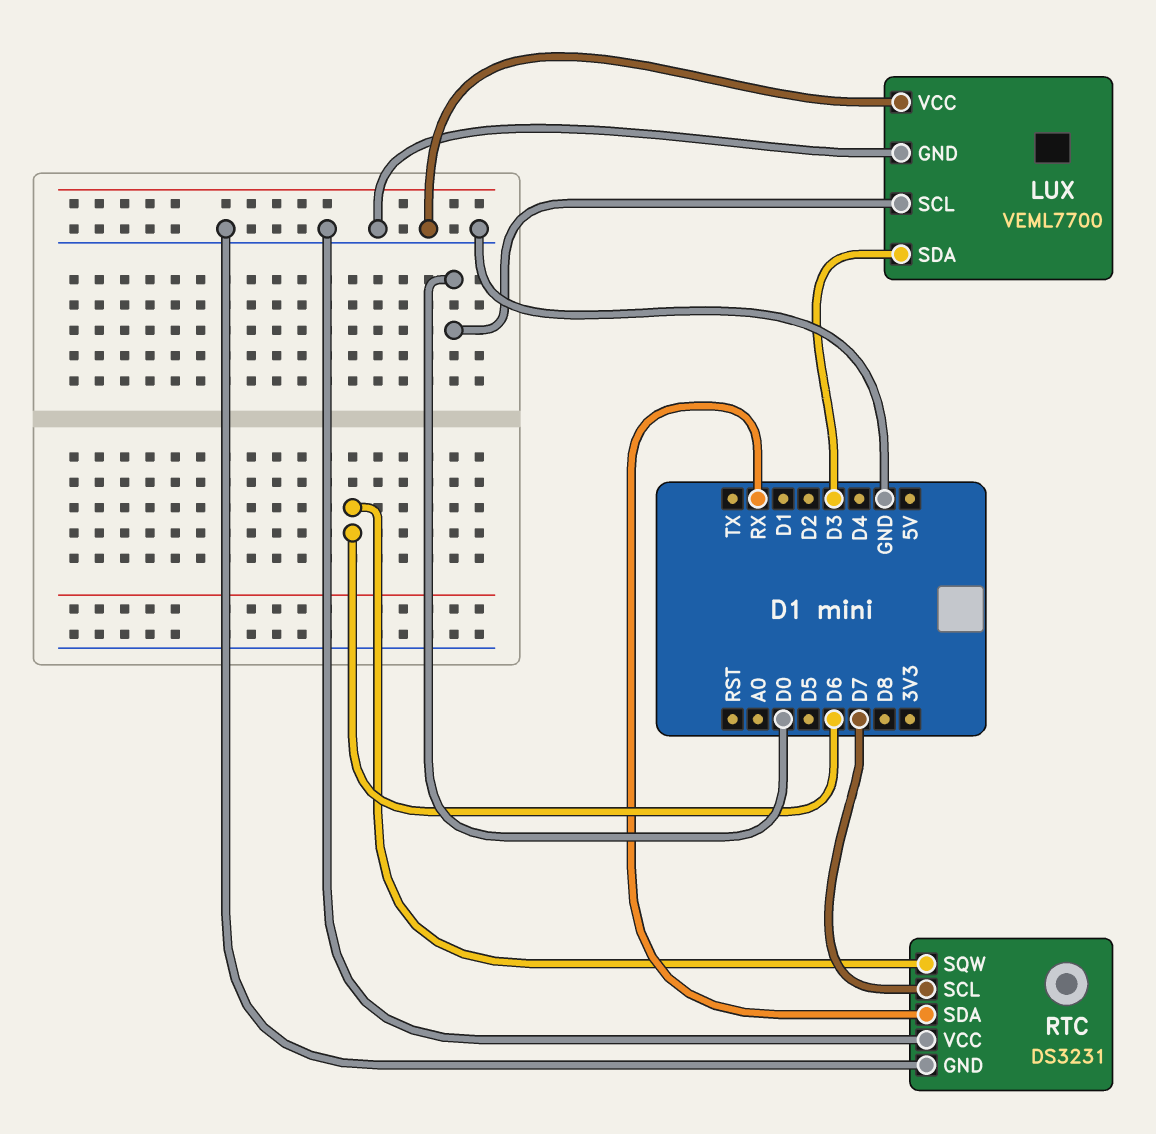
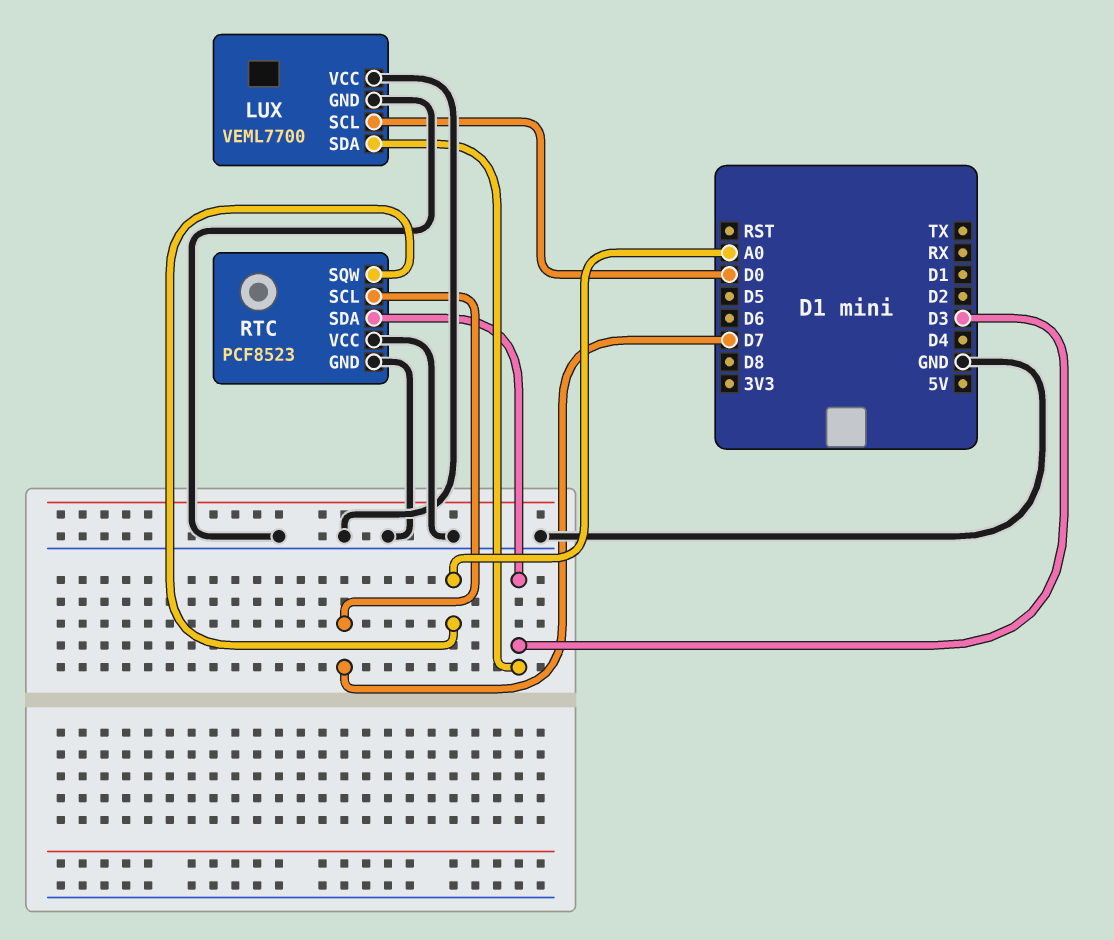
RTC: DS3231 -> PCF8523
RTC pin SDA: RX -> D3
RTC pin SQW: D6 -> A0

